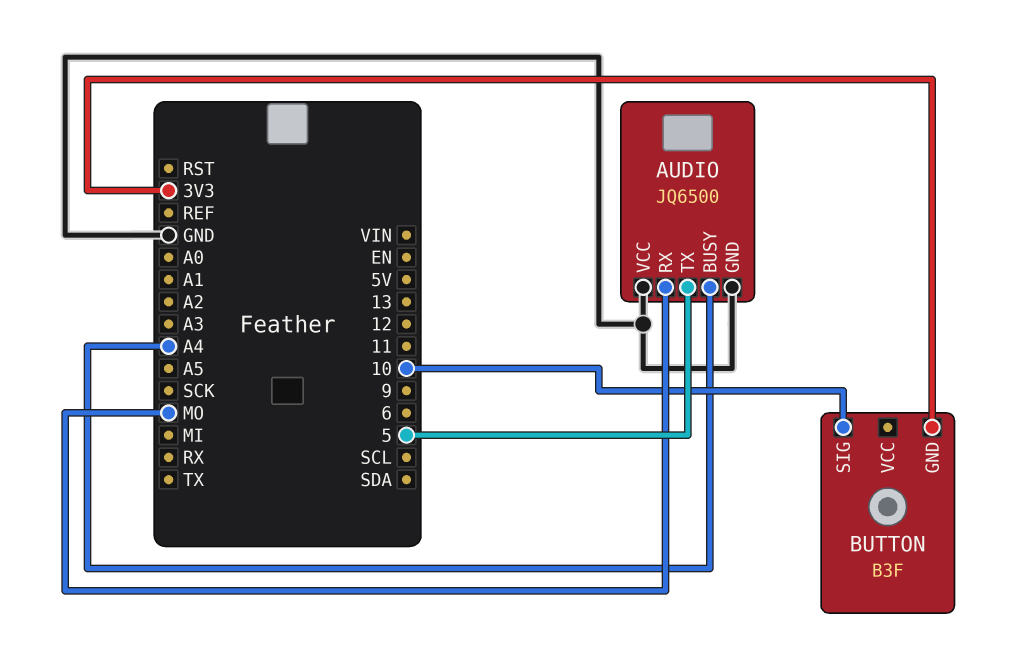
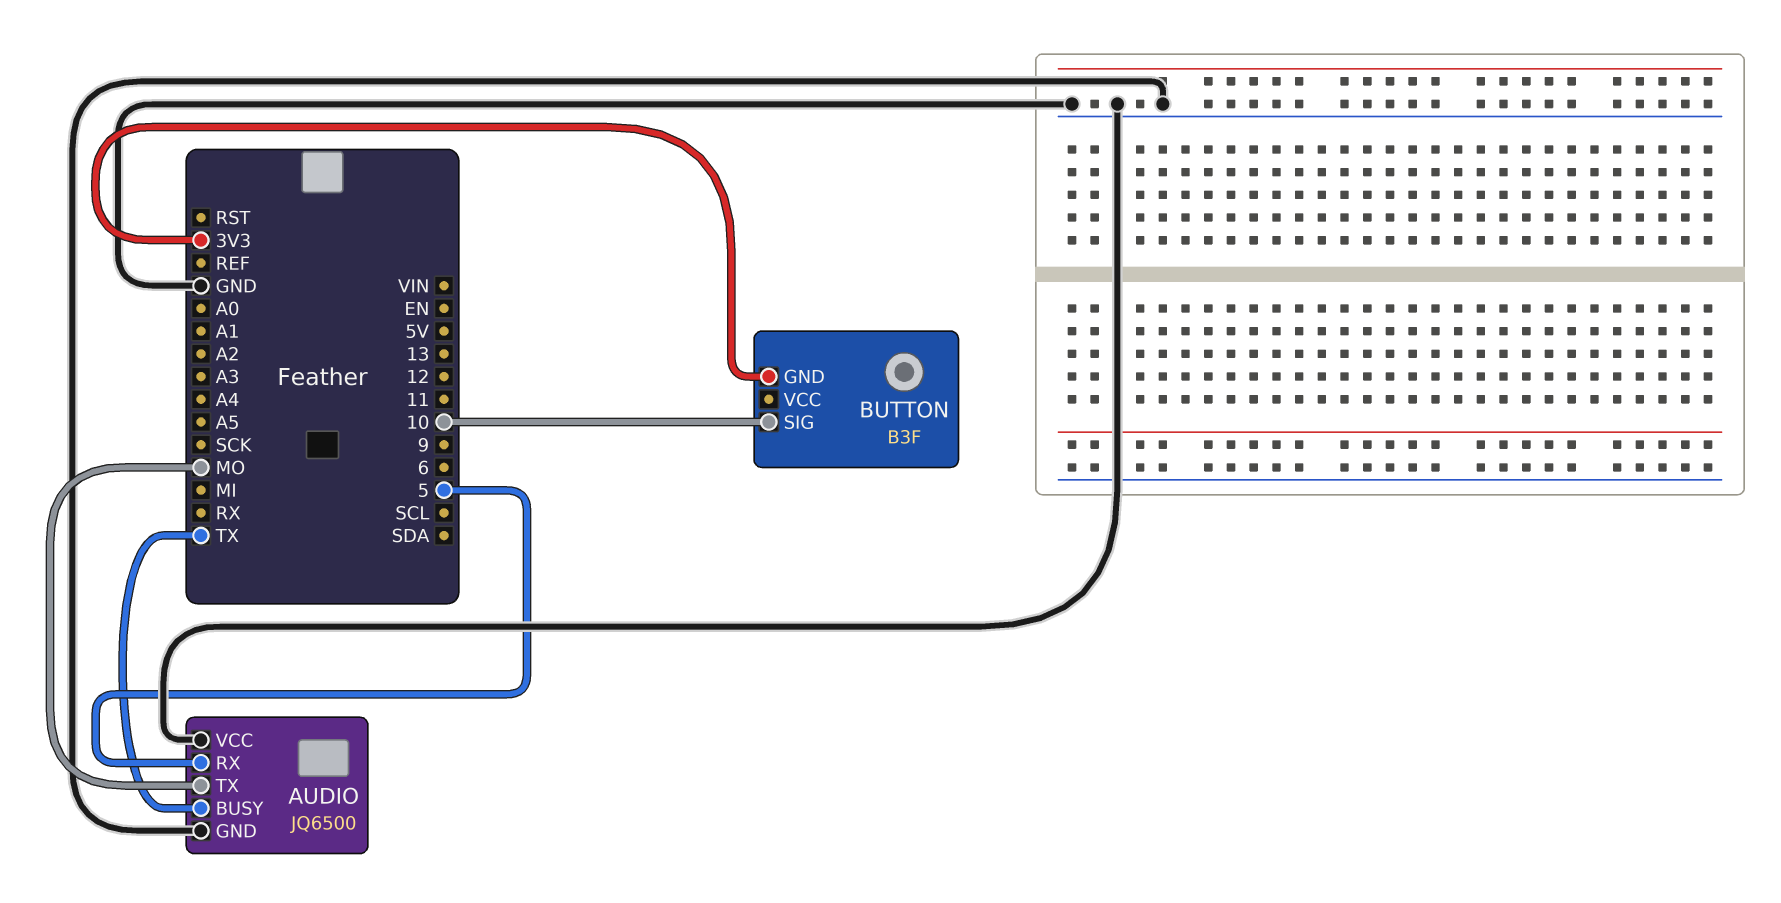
AUDIO pin BUSY: A4 -> TX
AUDIO pin RX: MO -> 5
AUDIO pin TX: 5 -> MO

